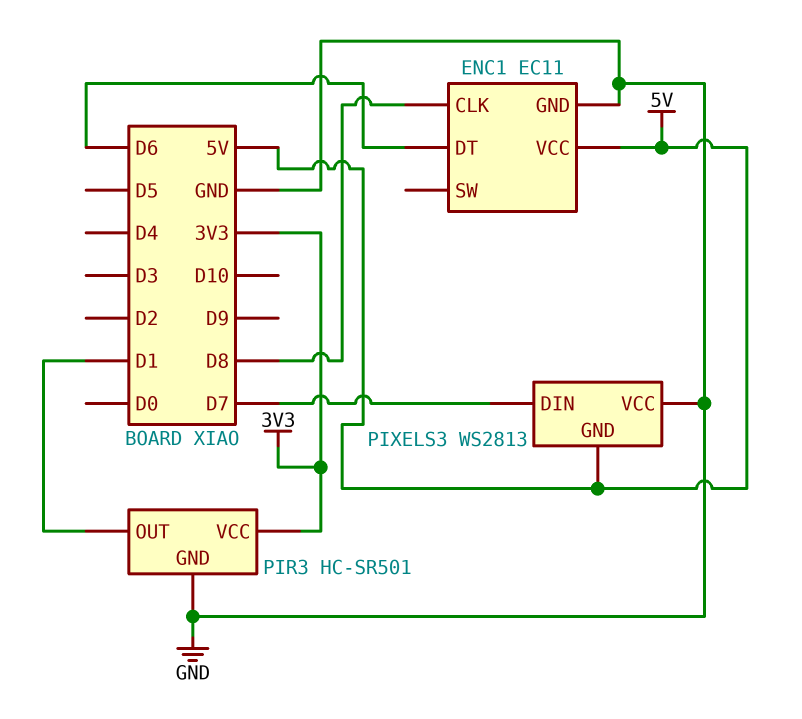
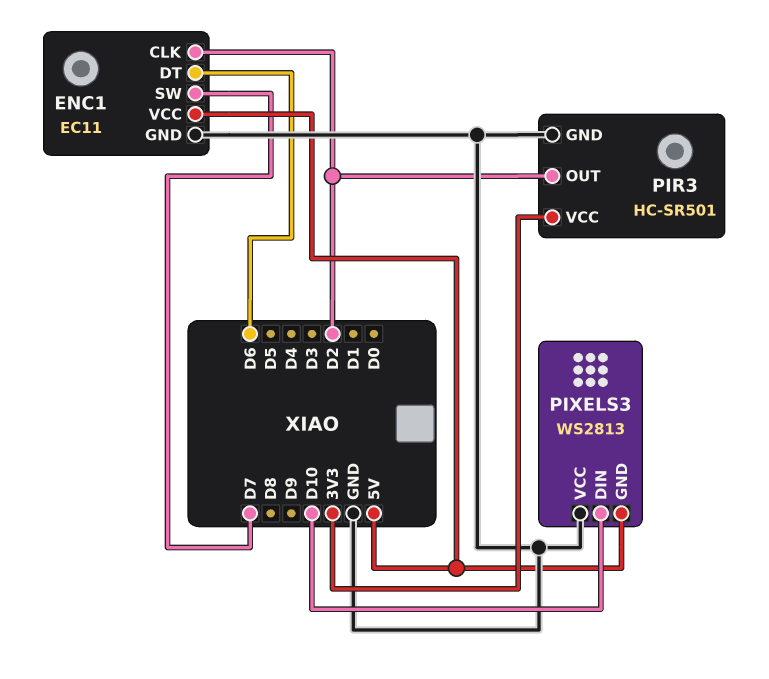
ENC1 pin CLK: D8 -> D2
ENC1 pin SW: none -> D7
PIR3 pin OUT: D1 -> D2
PIXELS3 pin DIN: D7 -> D10

